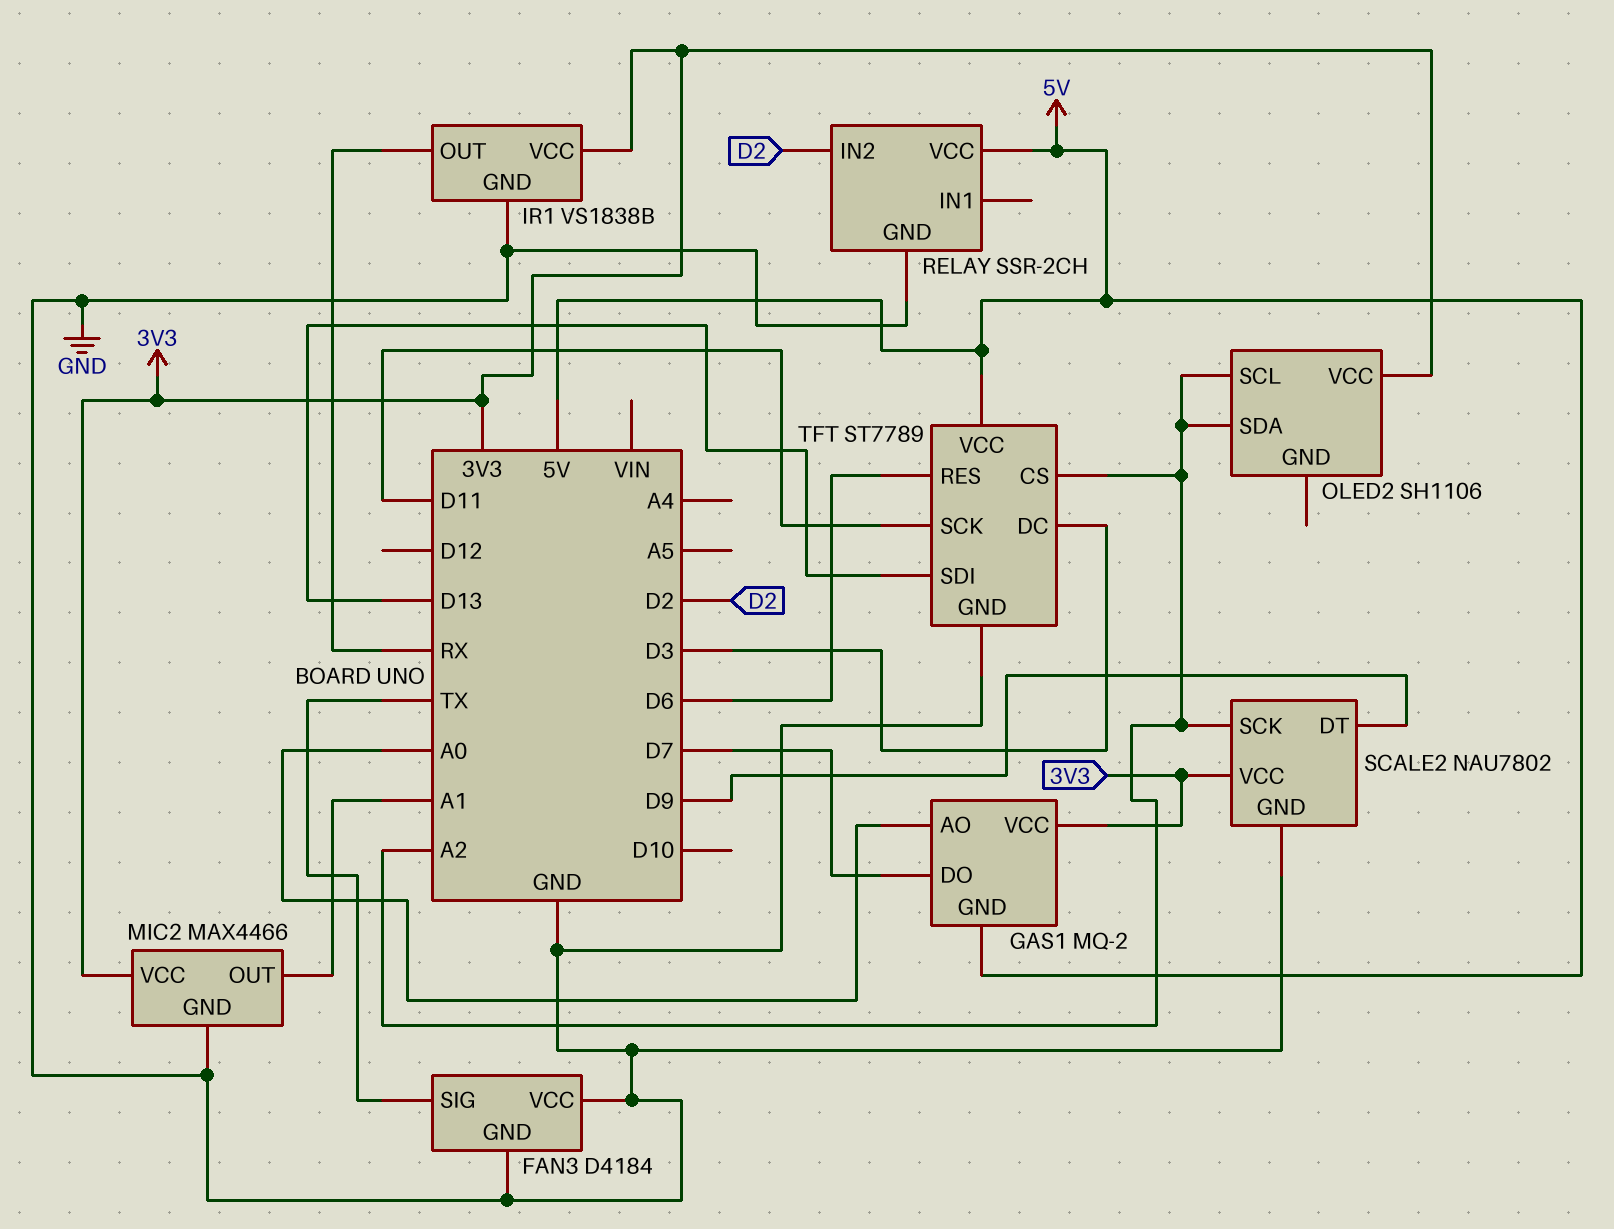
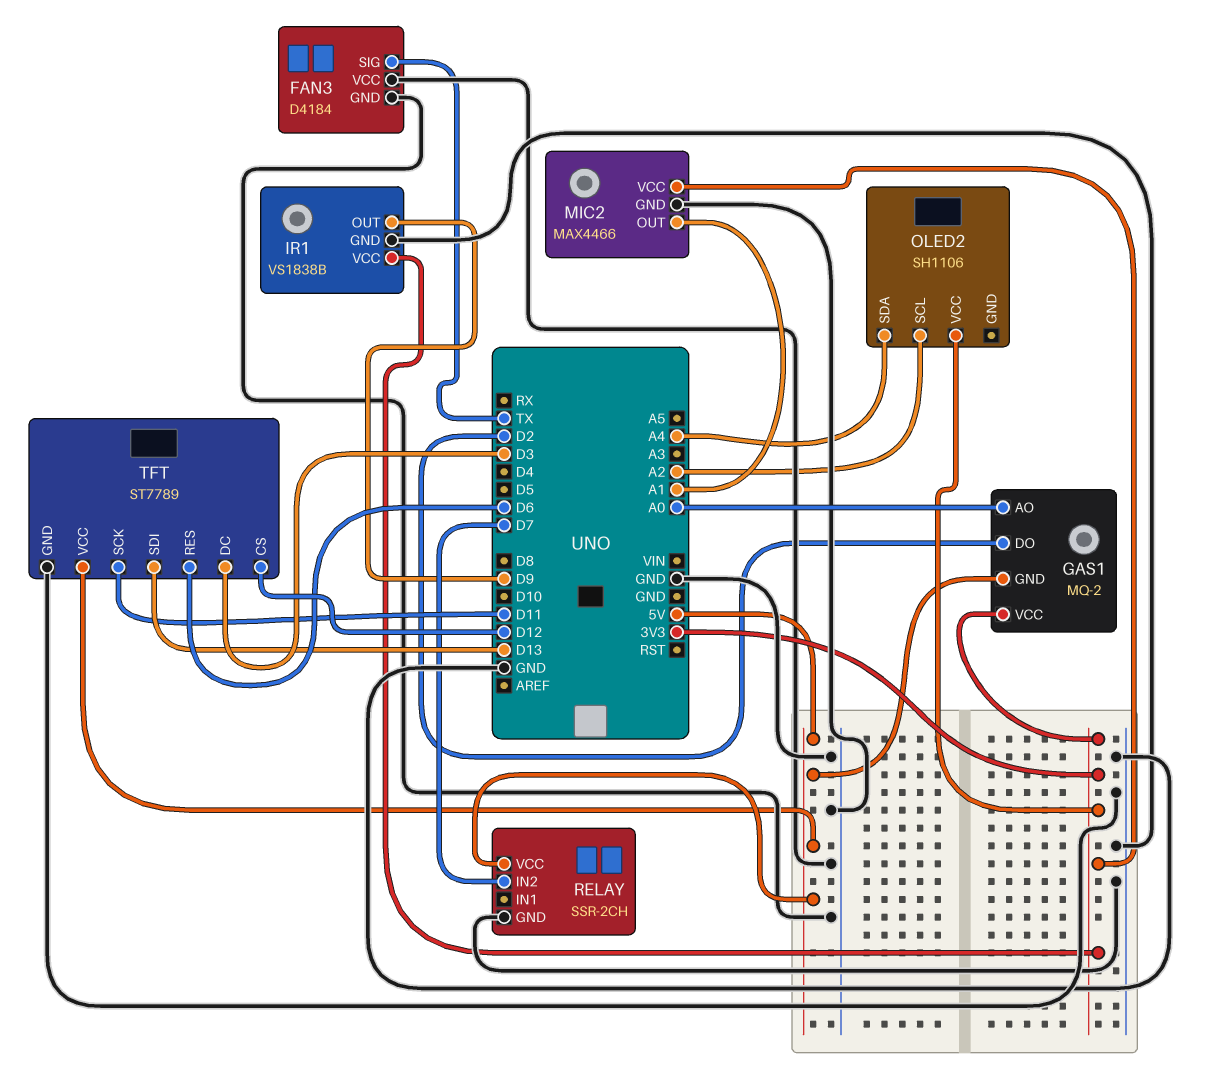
GAS1 pin DO: D7 -> D2
IR1 pin OUT: RX -> D9
OLED2 pin SDA: A2 -> A4
RELAY pin IN2: D2 -> D7
SCALE2: NAU7802 -> none
SCALE2 pin DT: D9 -> none
SCALE2 pin GND: GND -> none
SCALE2 pin SCK: A2 -> none
SCALE2 pin VCC: 3V3 -> none
TFT pin CS: A2 -> D12

